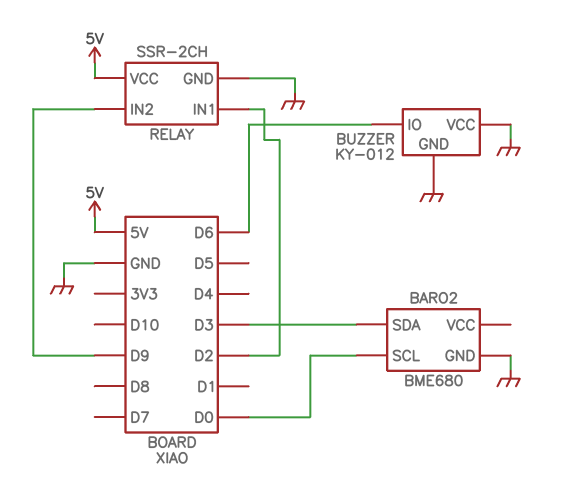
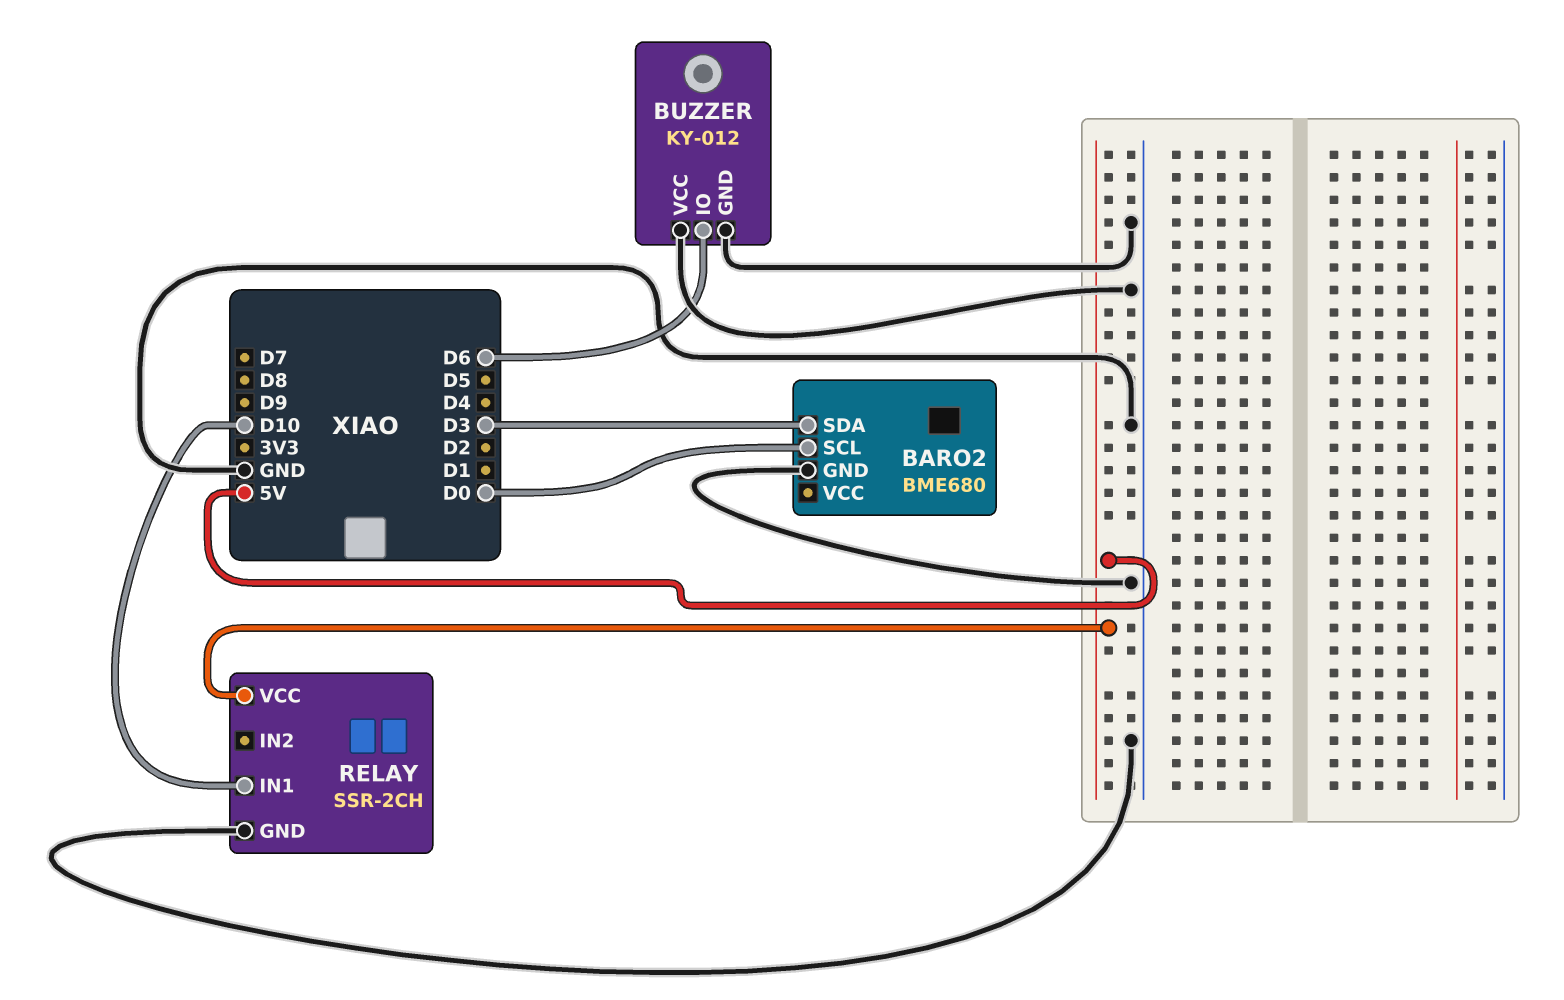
RELAY pin IN1: D2 -> D10
RELAY pin IN2: D9 -> none

